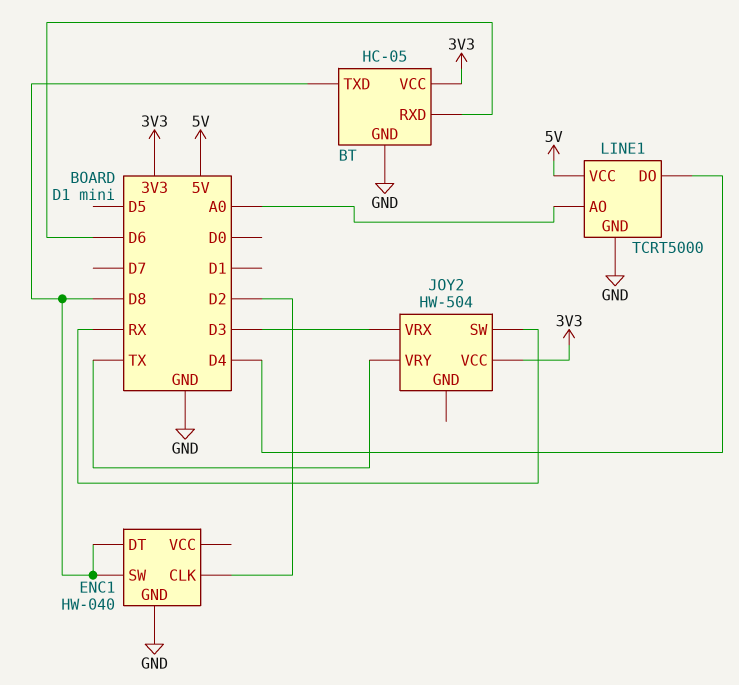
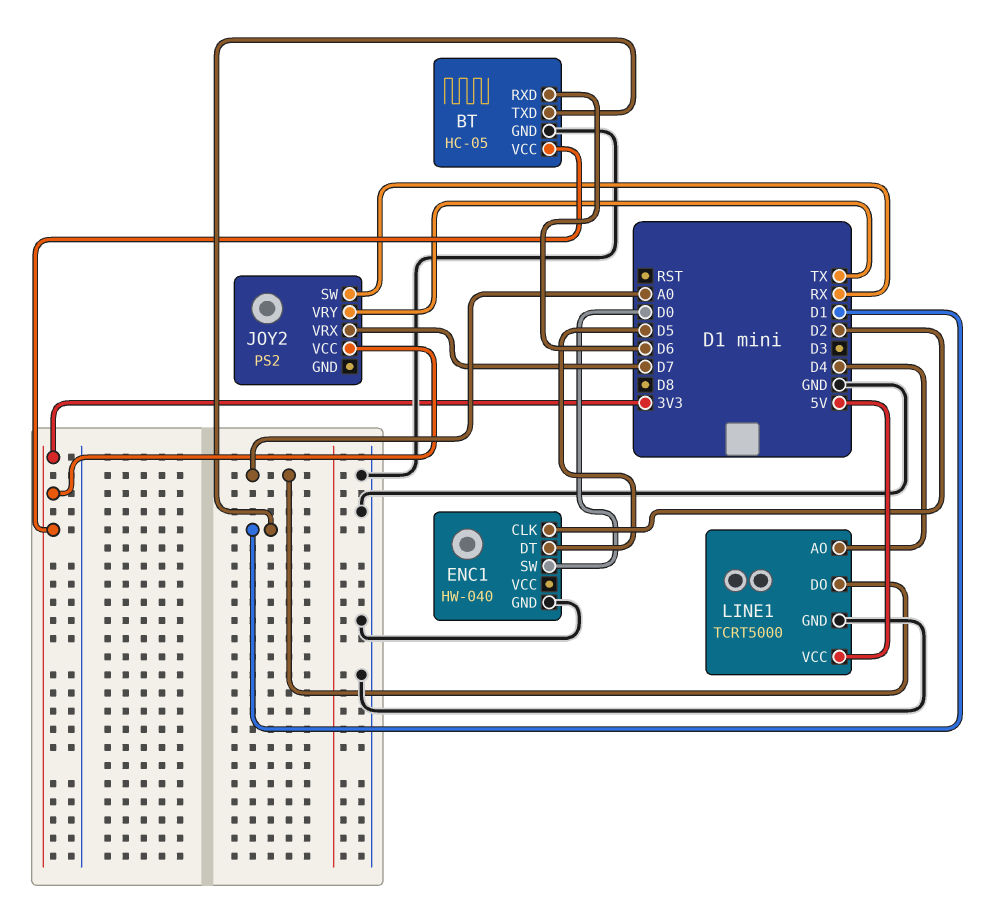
BT pin TXD: D8 -> D1
ENC1 pin DT: D8 -> D5
ENC1 pin SW: D8 -> D0
JOY2: HW-504 -> PS2
JOY2 pin VRX: D3 -> D7
LINE1 pin AO: A0 -> D4
LINE1 pin DO: D4 -> A0

